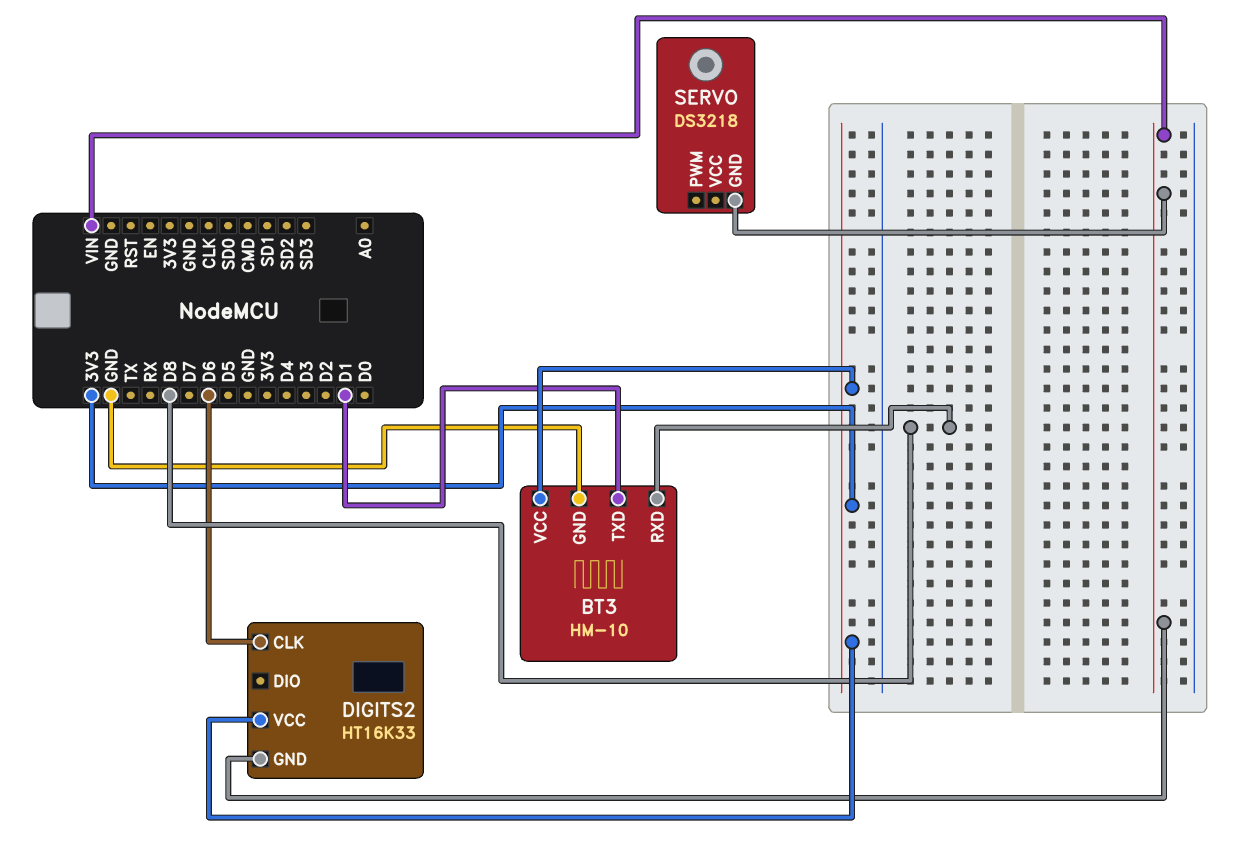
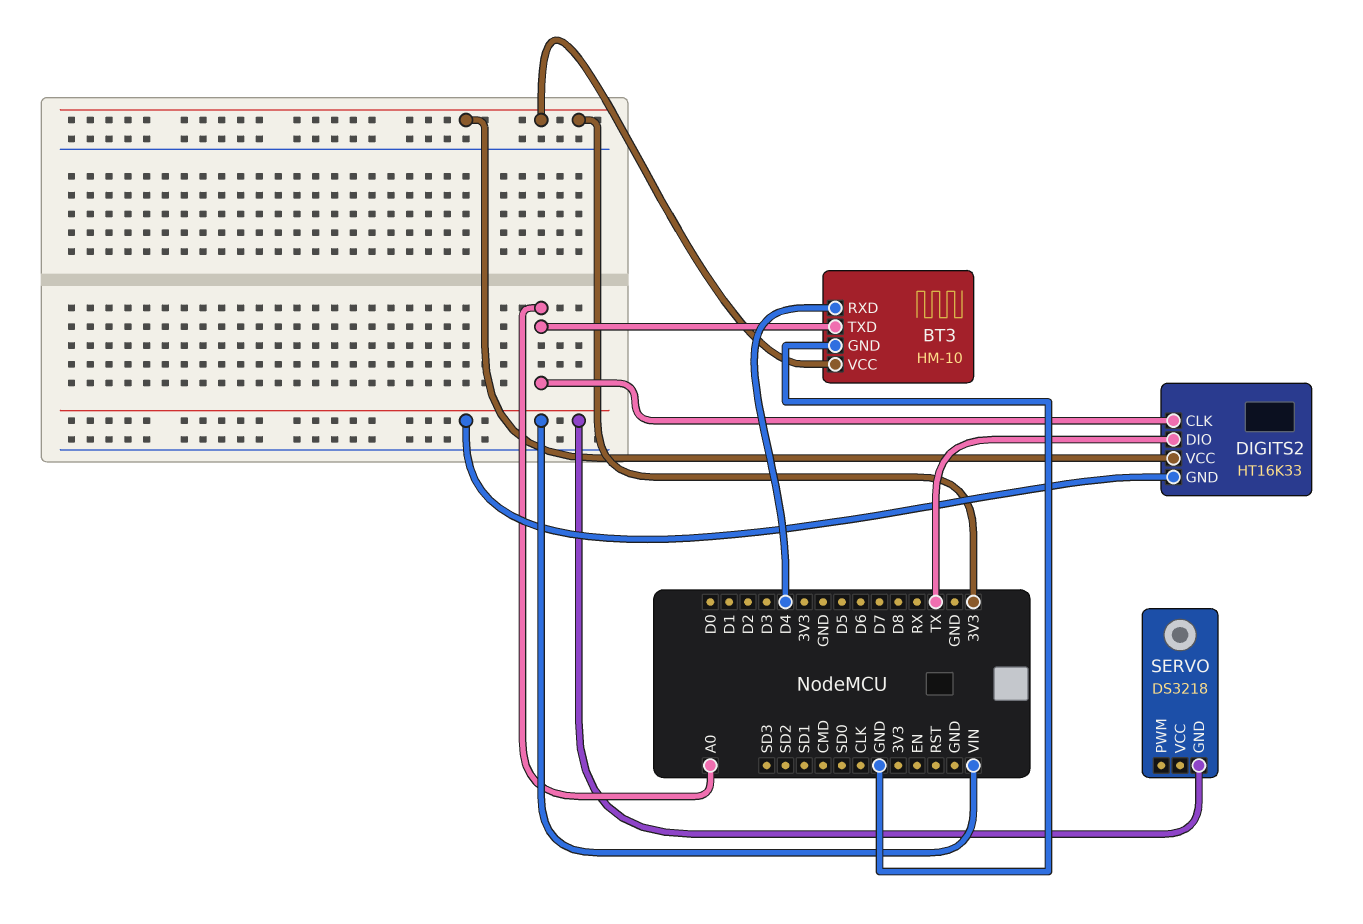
BT3 pin RXD: D8 -> D4
BT3 pin TXD: D1 -> A0
DIGITS2 pin CLK: D6 -> A0
DIGITS2 pin DIO: none -> TX

